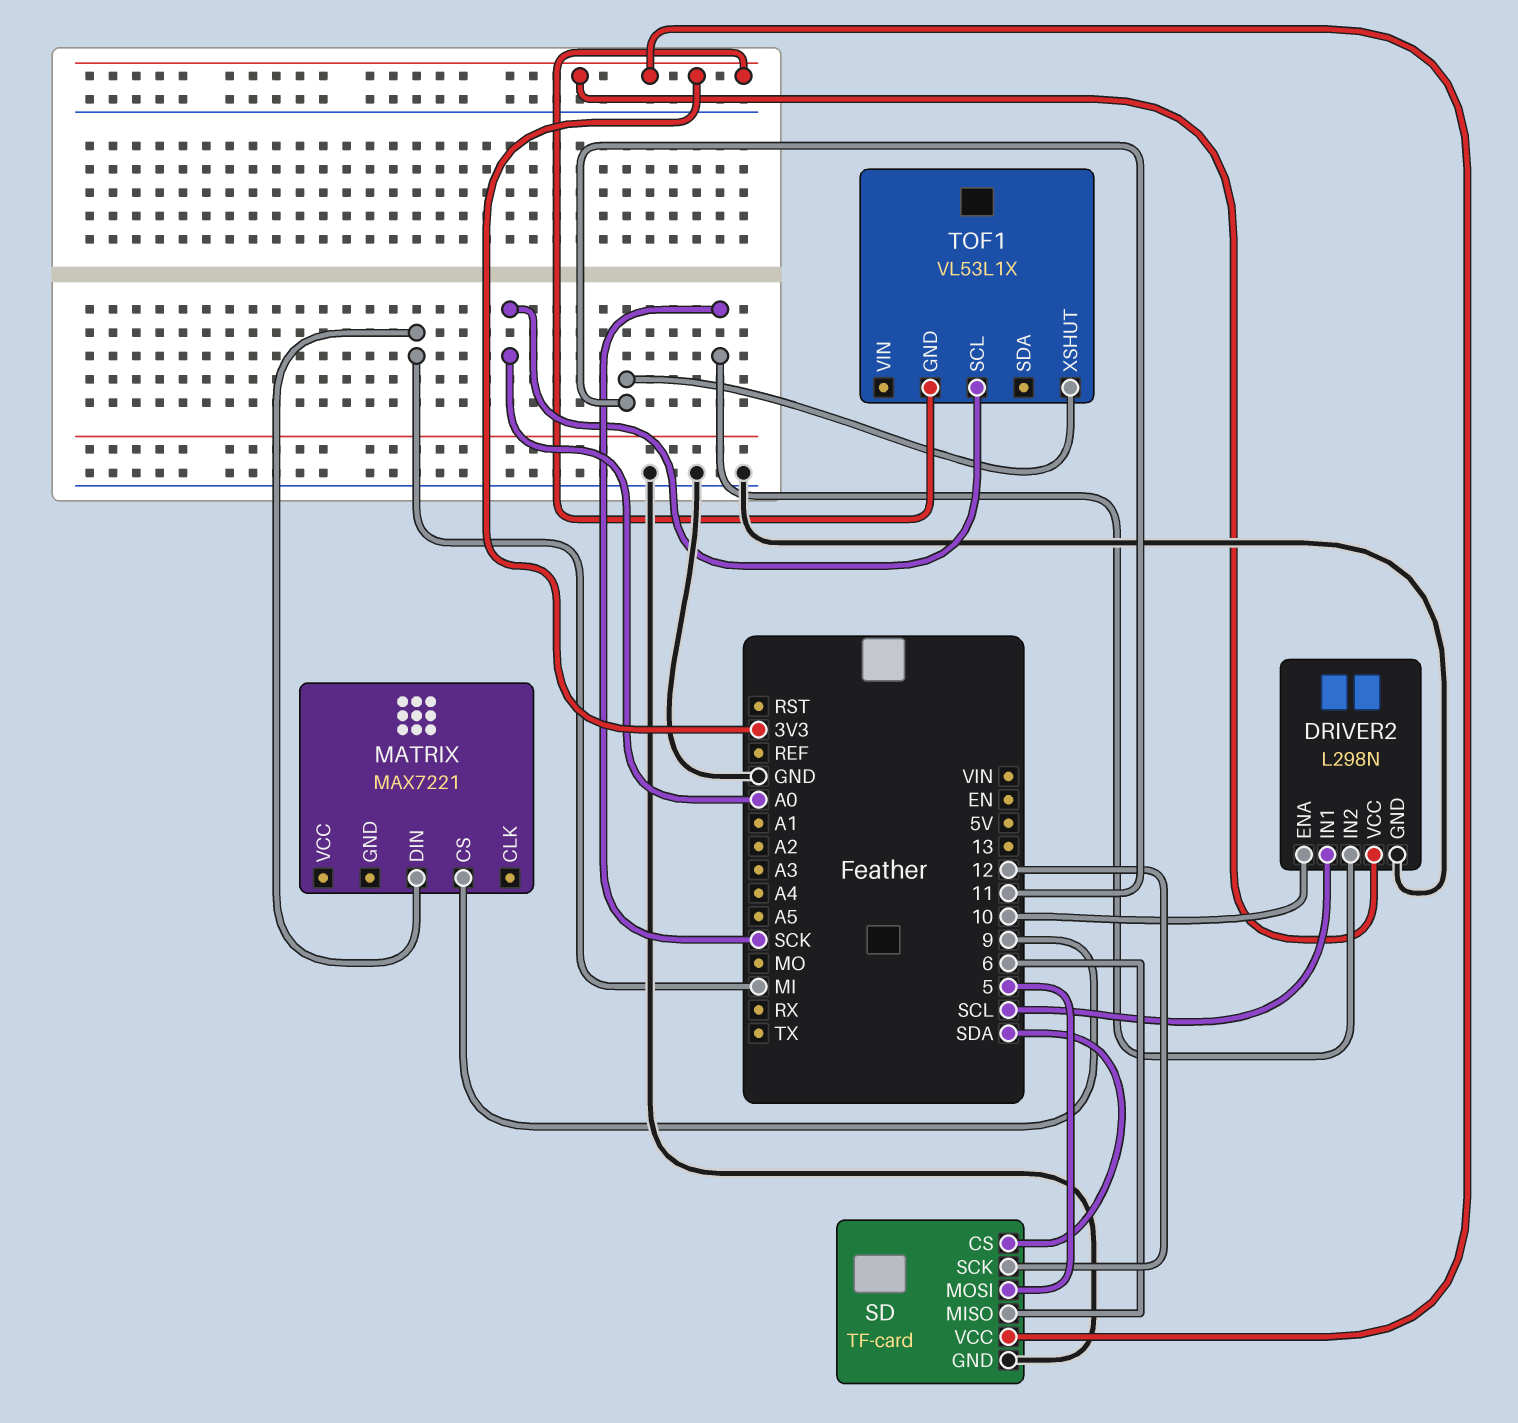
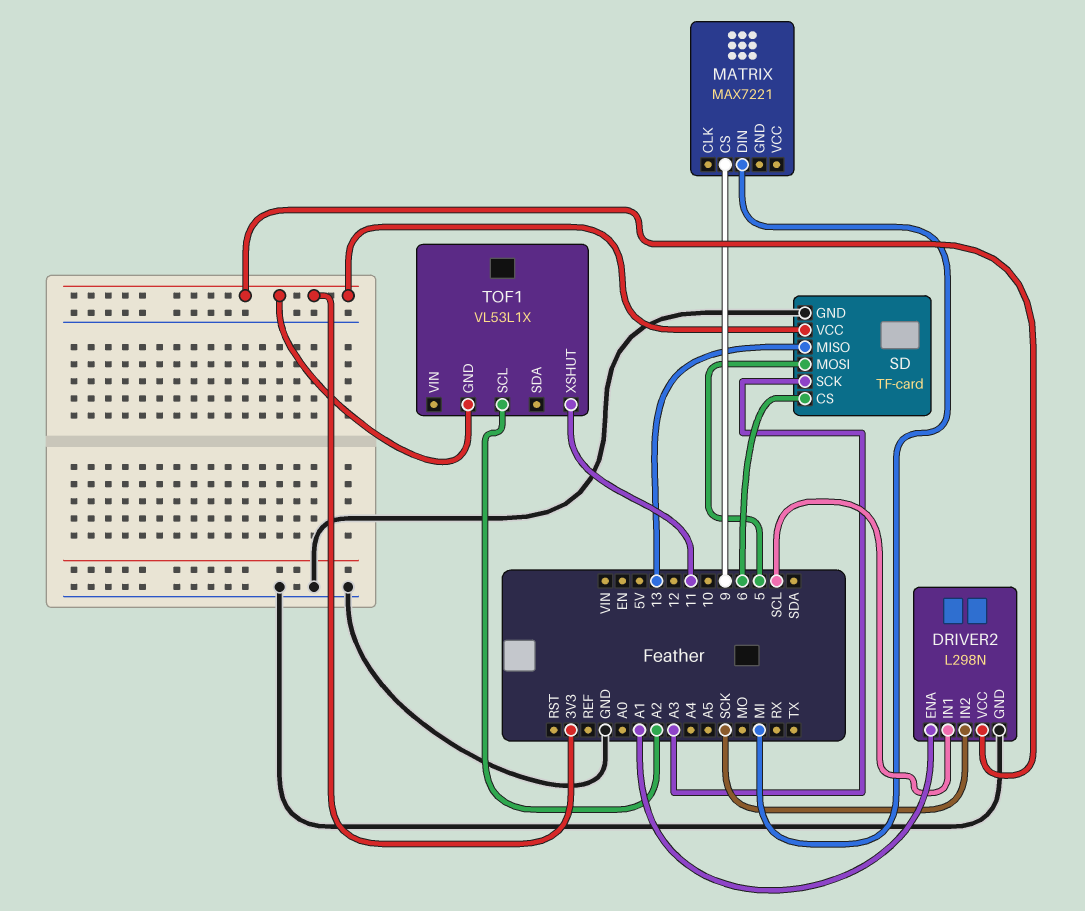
DRIVER2 pin ENA: 10 -> A1
SD pin CS: SDA -> 6
SD pin MISO: 6 -> 13
SD pin SCK: 12 -> A3
TOF1 pin SCL: A0 -> A2

